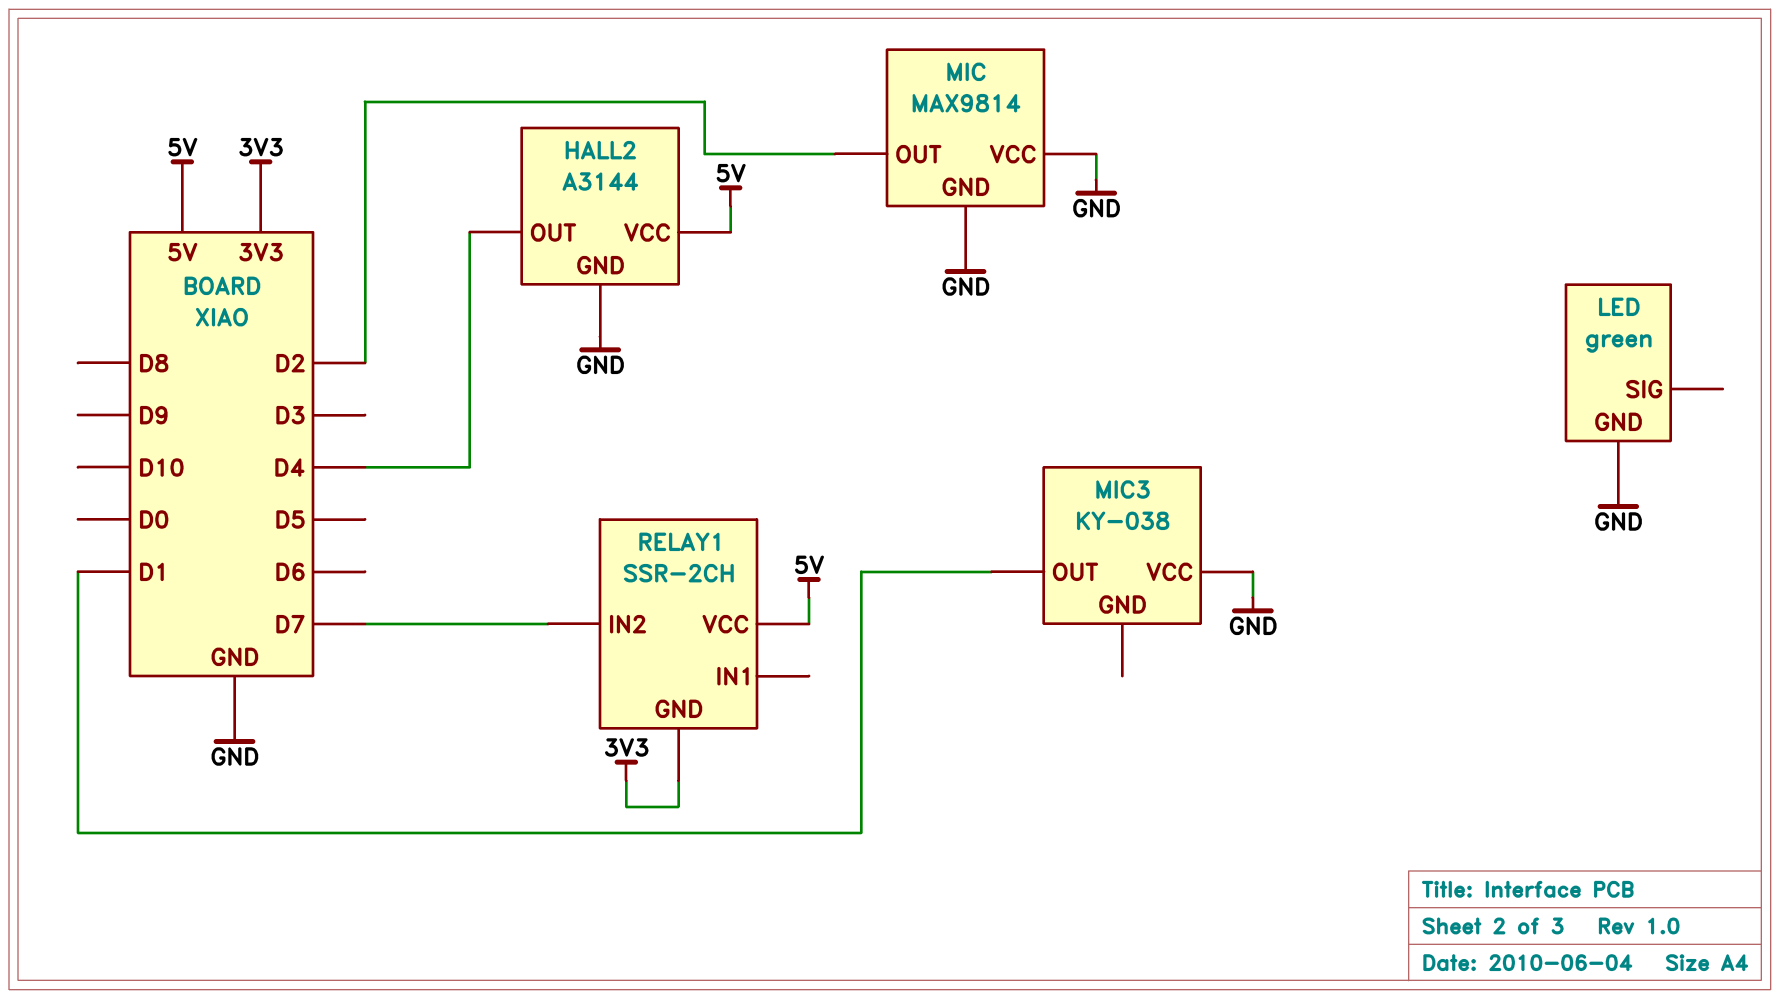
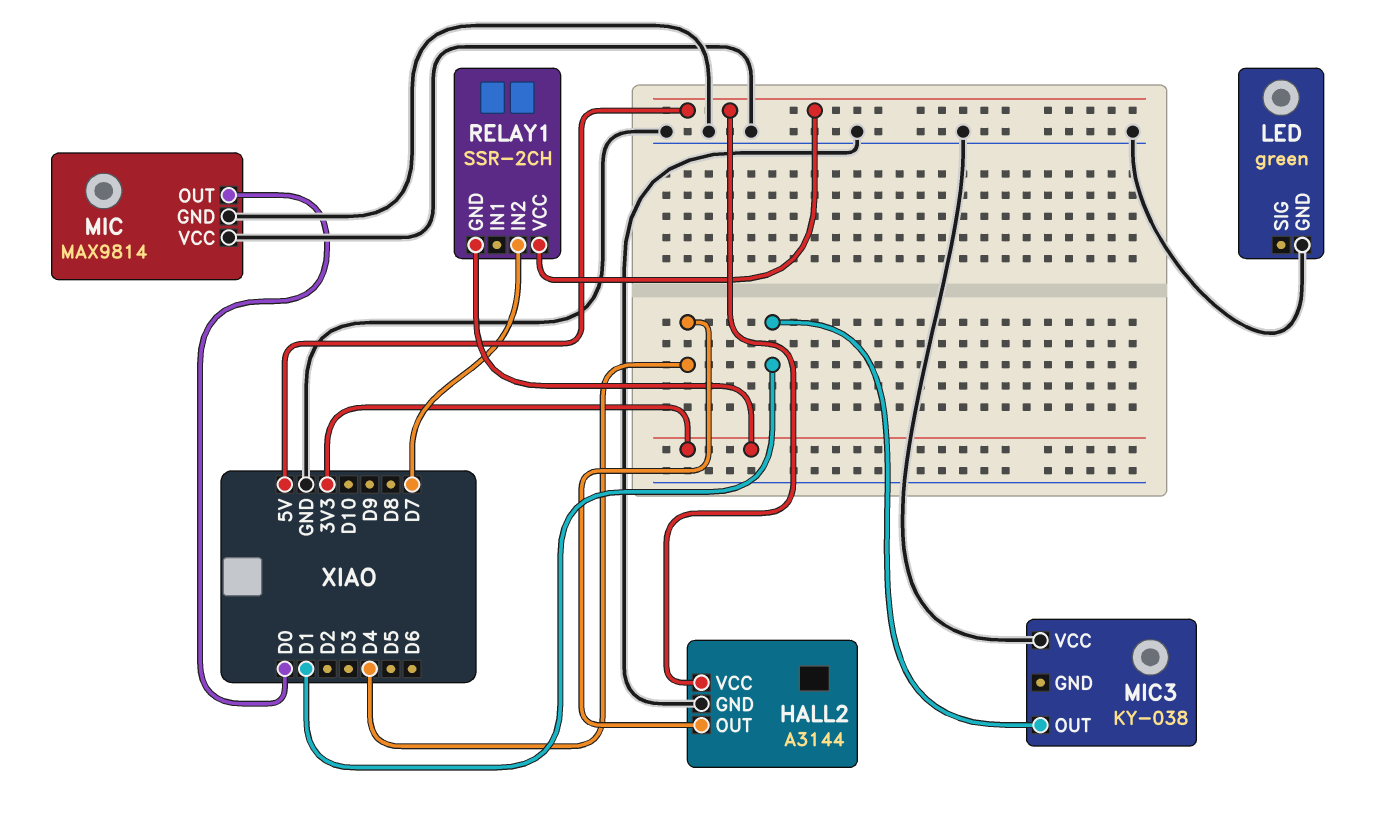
MIC pin OUT: D2 -> D0

